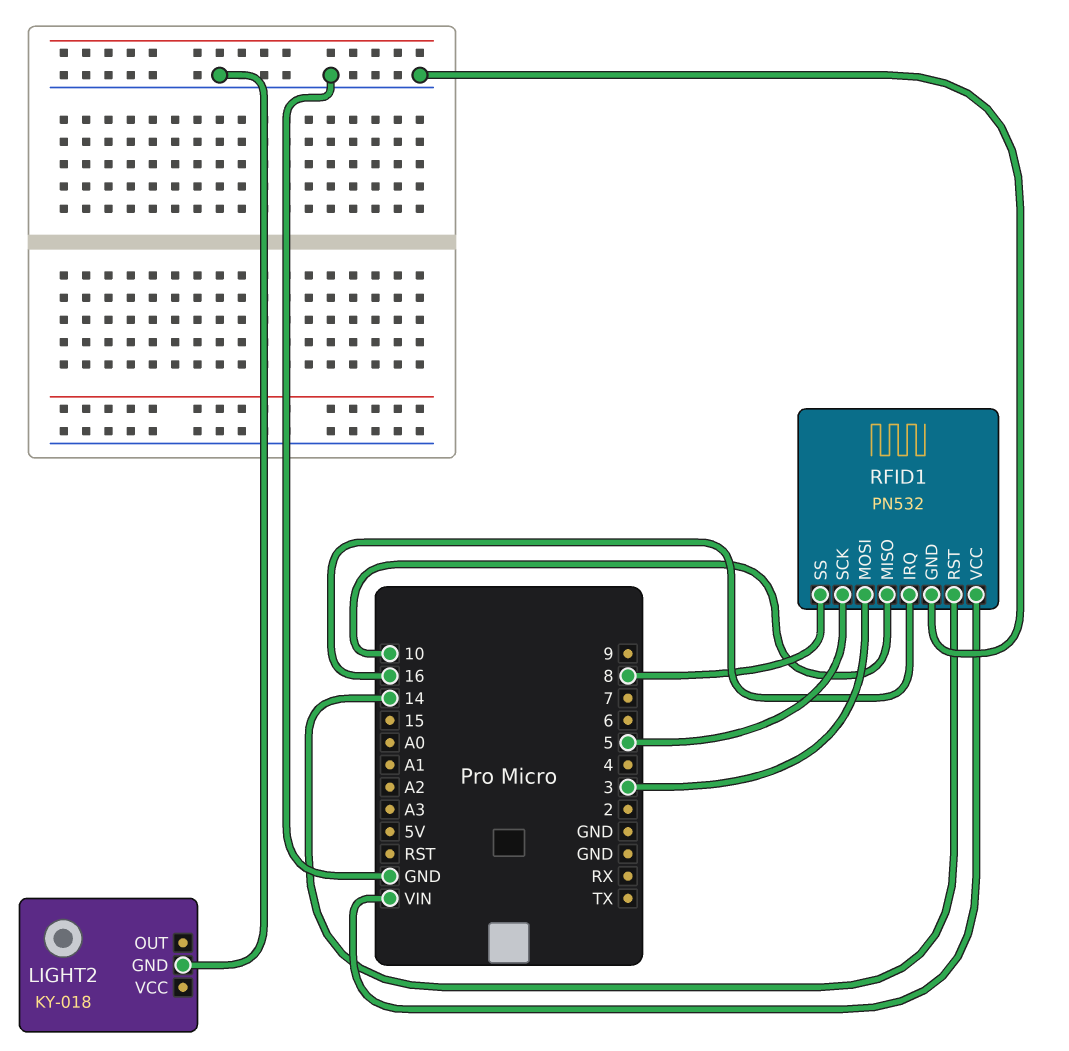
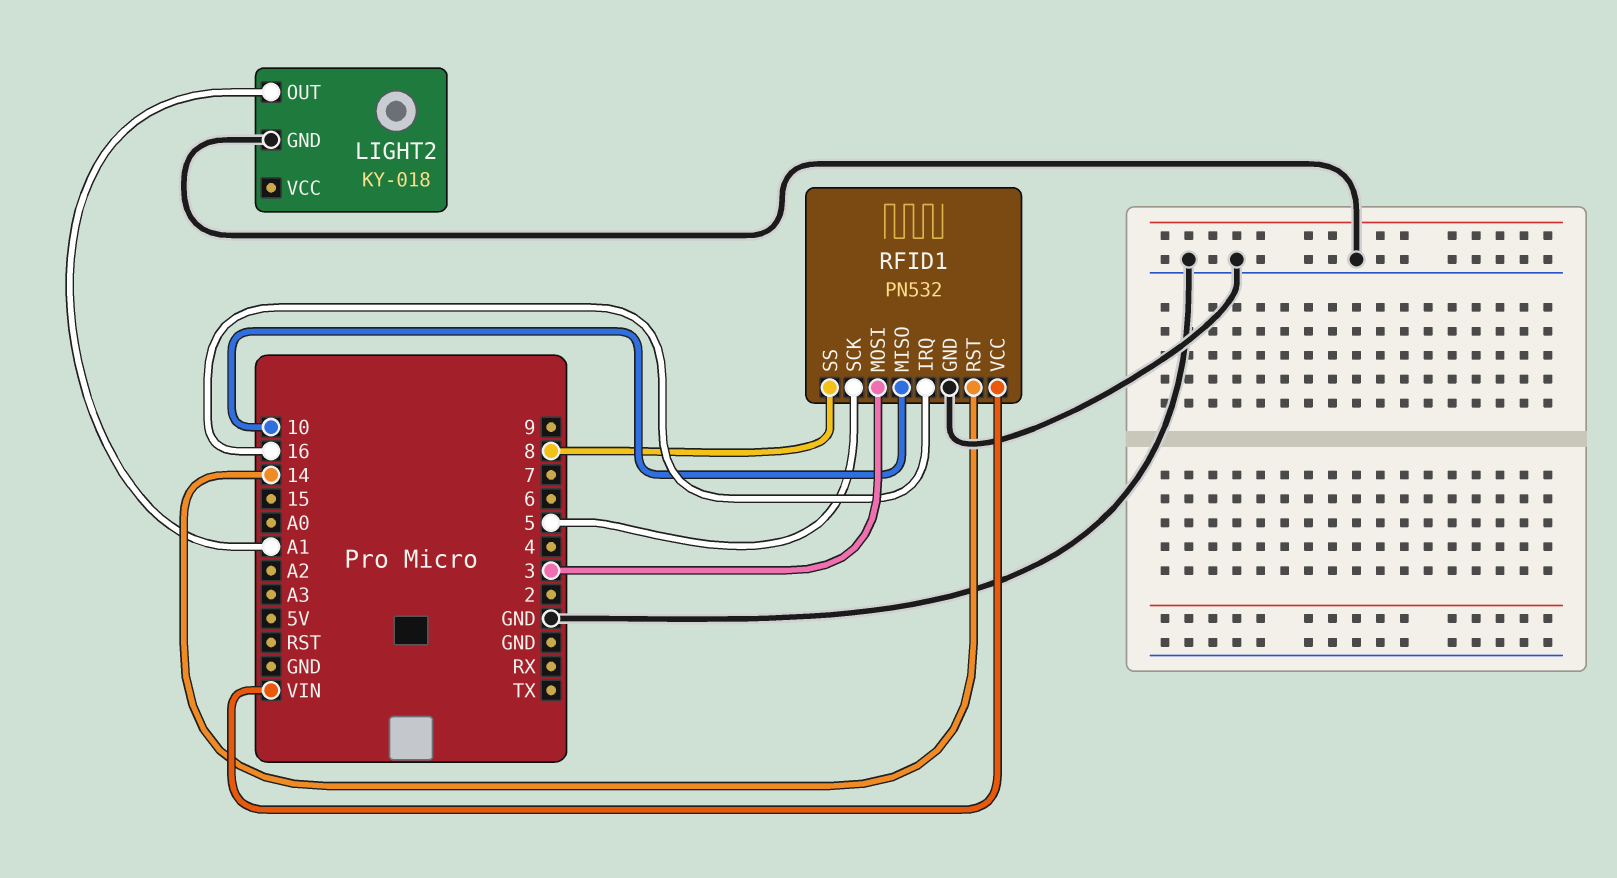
LIGHT2 pin OUT: none -> A1

